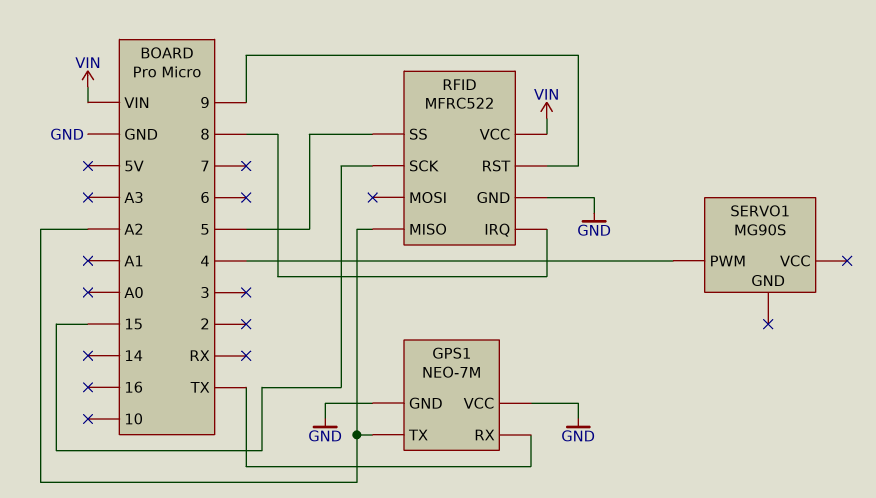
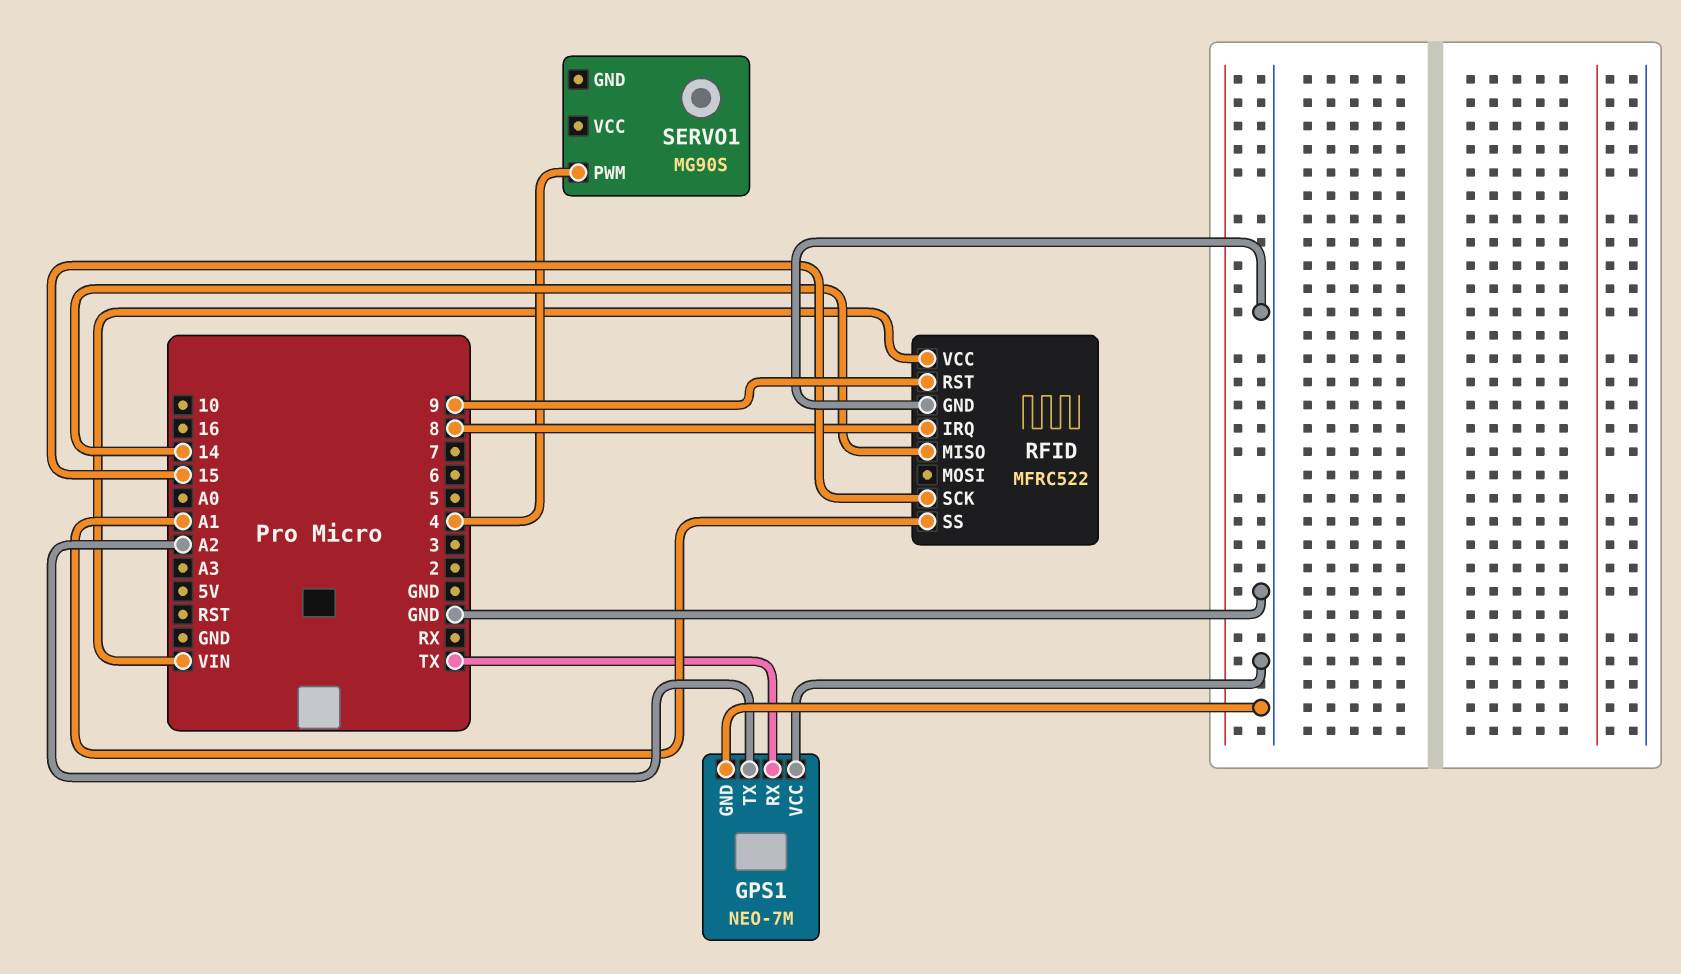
RFID pin MISO: A2 -> 14
RFID pin SS: 5 -> A1

